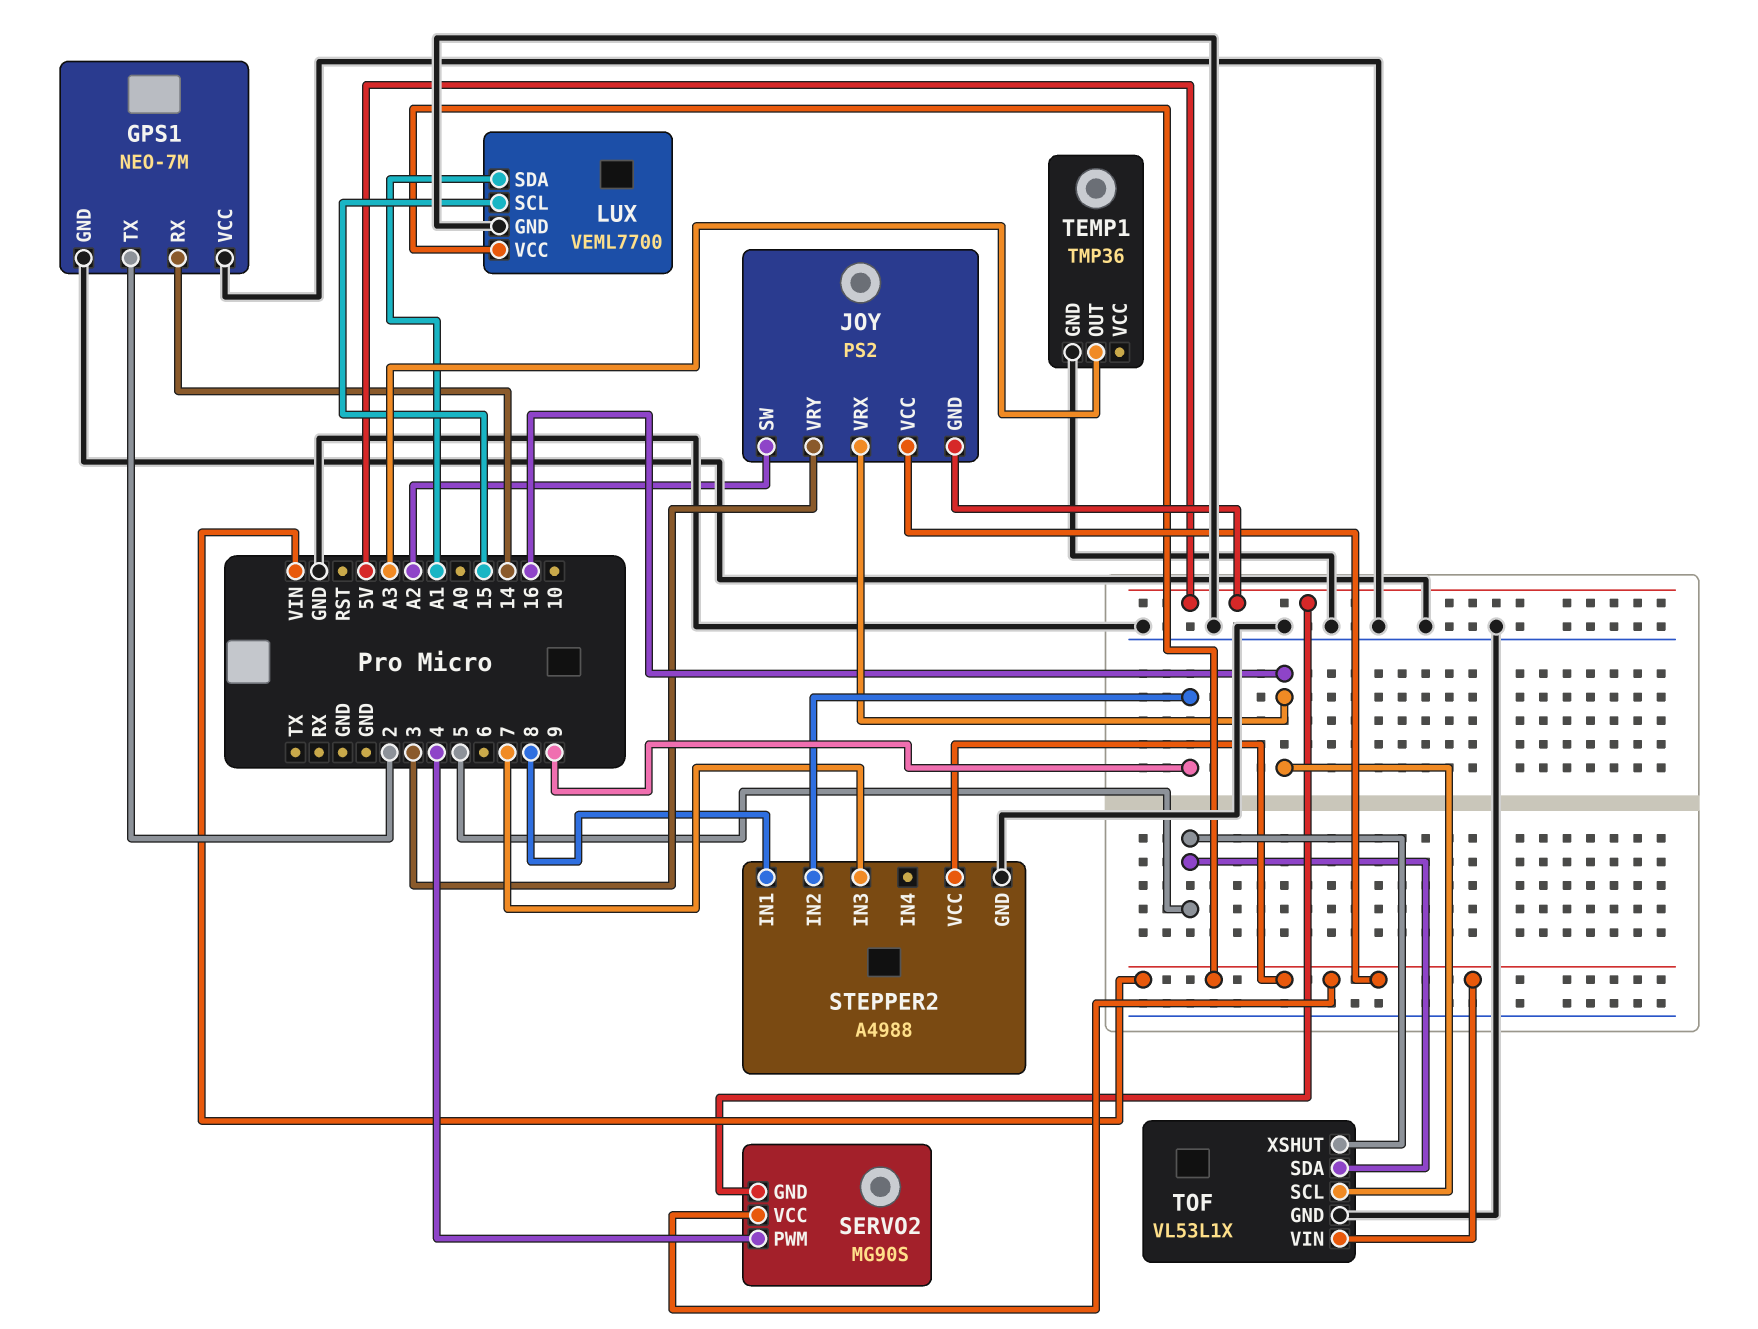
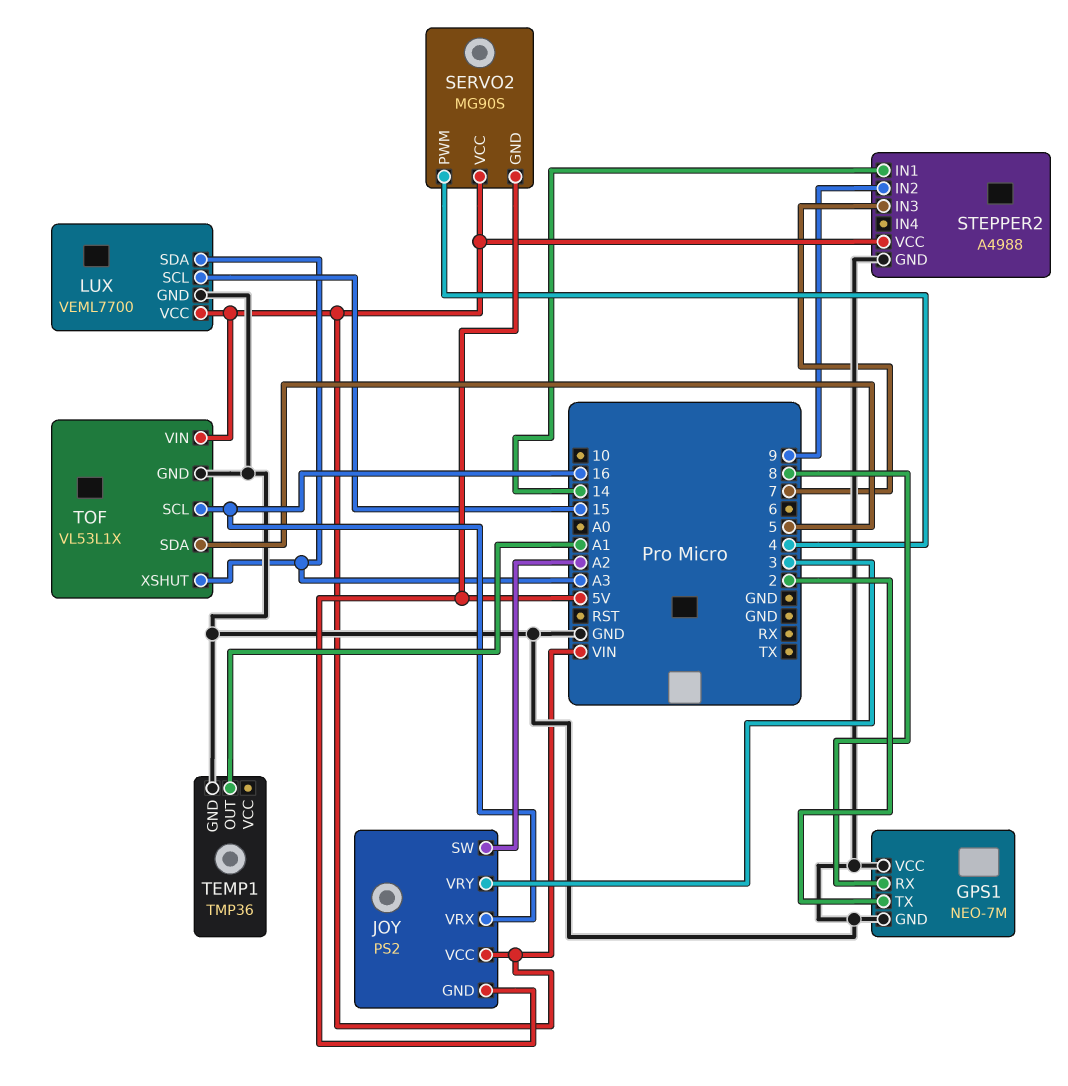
GPS1 pin RX: 14 -> 8
LUX pin SDA: A1 -> A3
STEPPER2 pin IN1: 8 -> 14
TEMP1 pin OUT: A3 -> A1
TOF pin XSHUT: 5 -> A3

